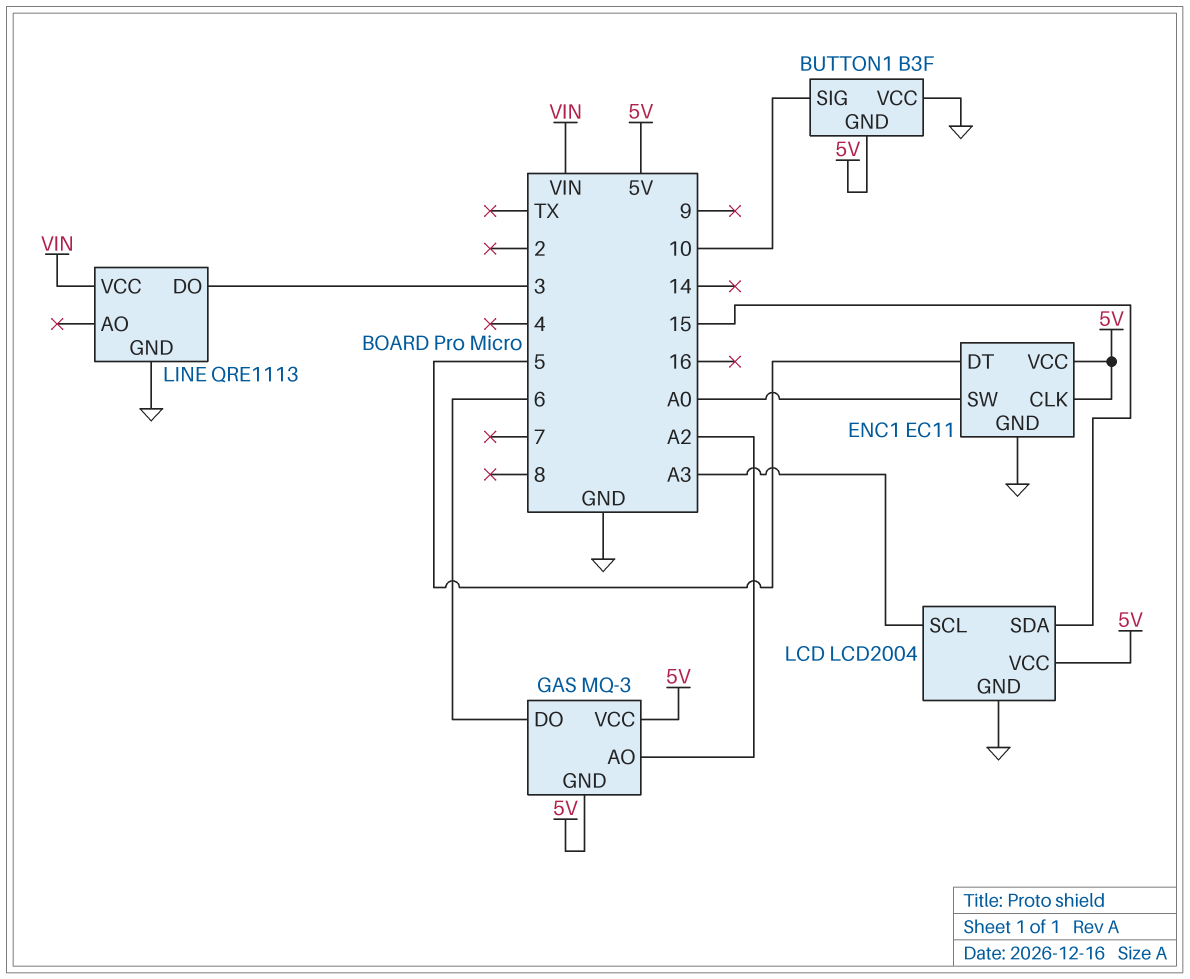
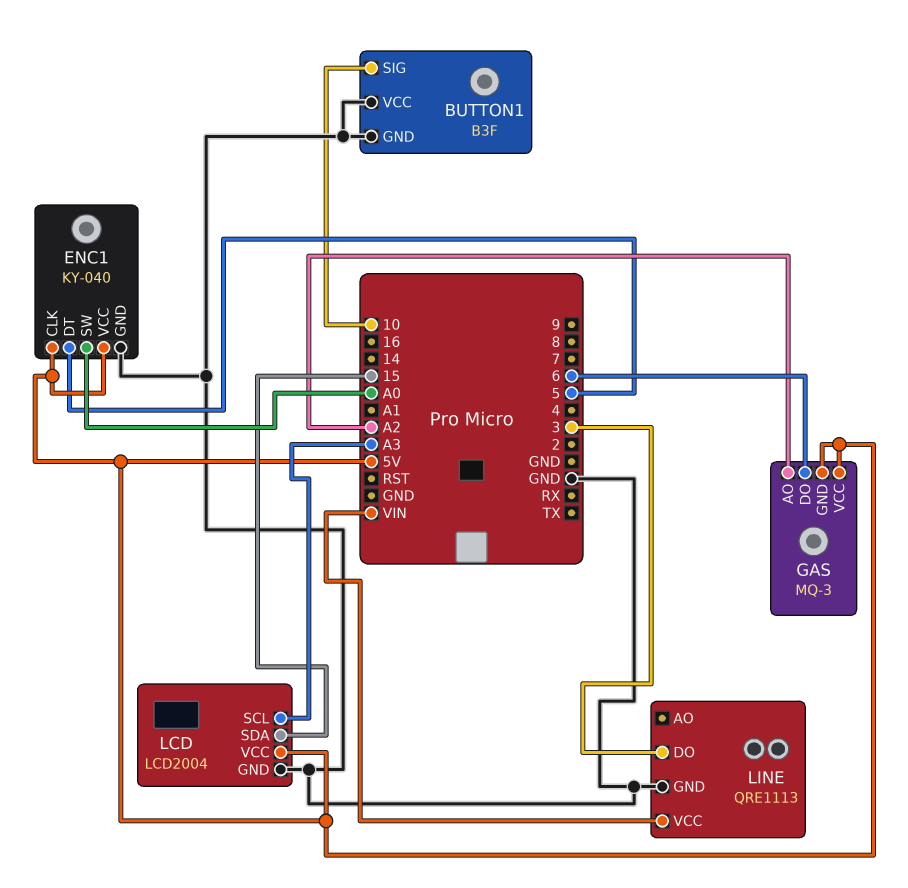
BUTTON1 pin GND: 5V -> GND
ENC1: EC11 -> KY-040

